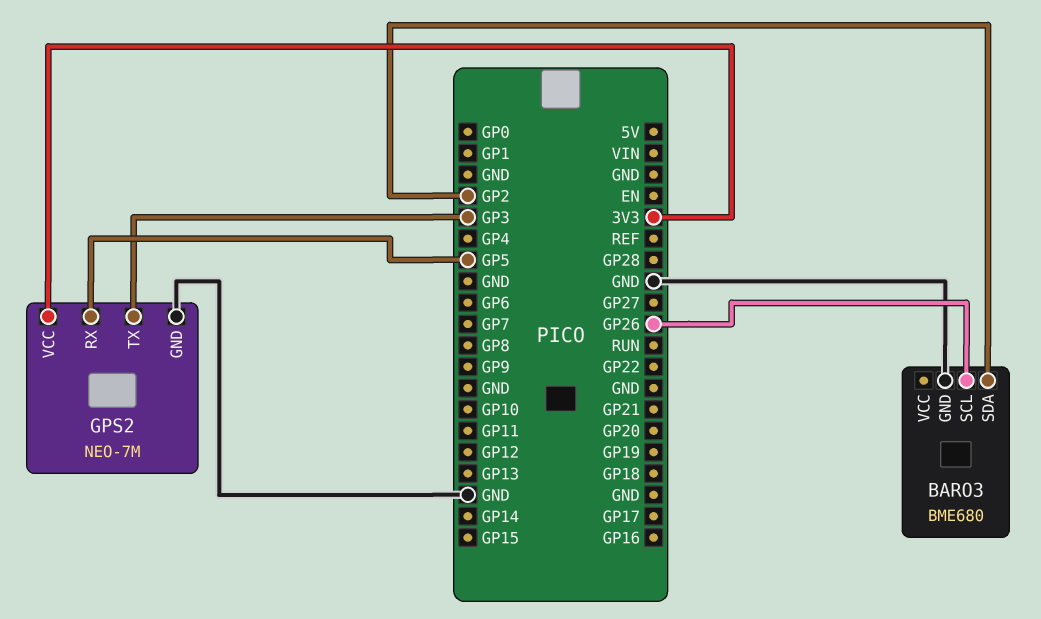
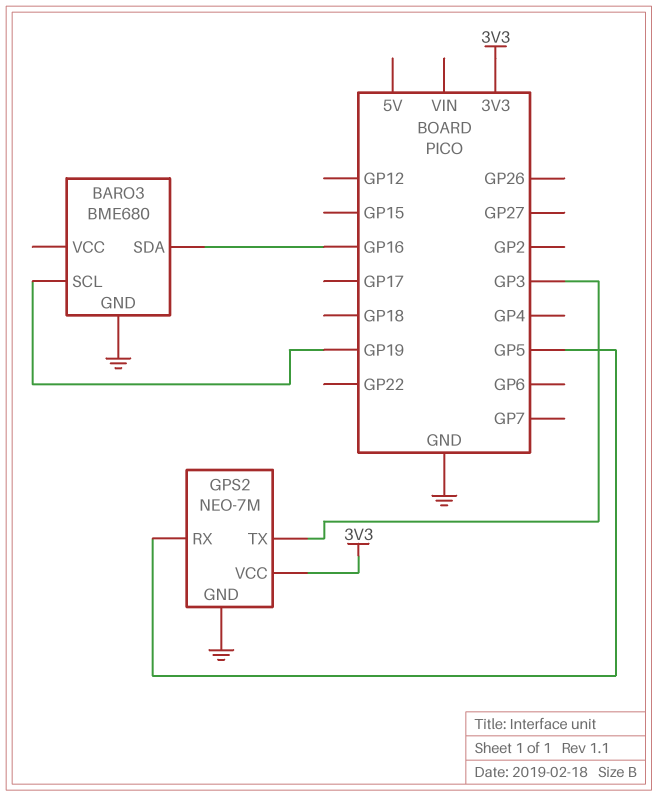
BARO3 pin SCL: GP26 -> GP19
BARO3 pin SDA: GP2 -> GP16

